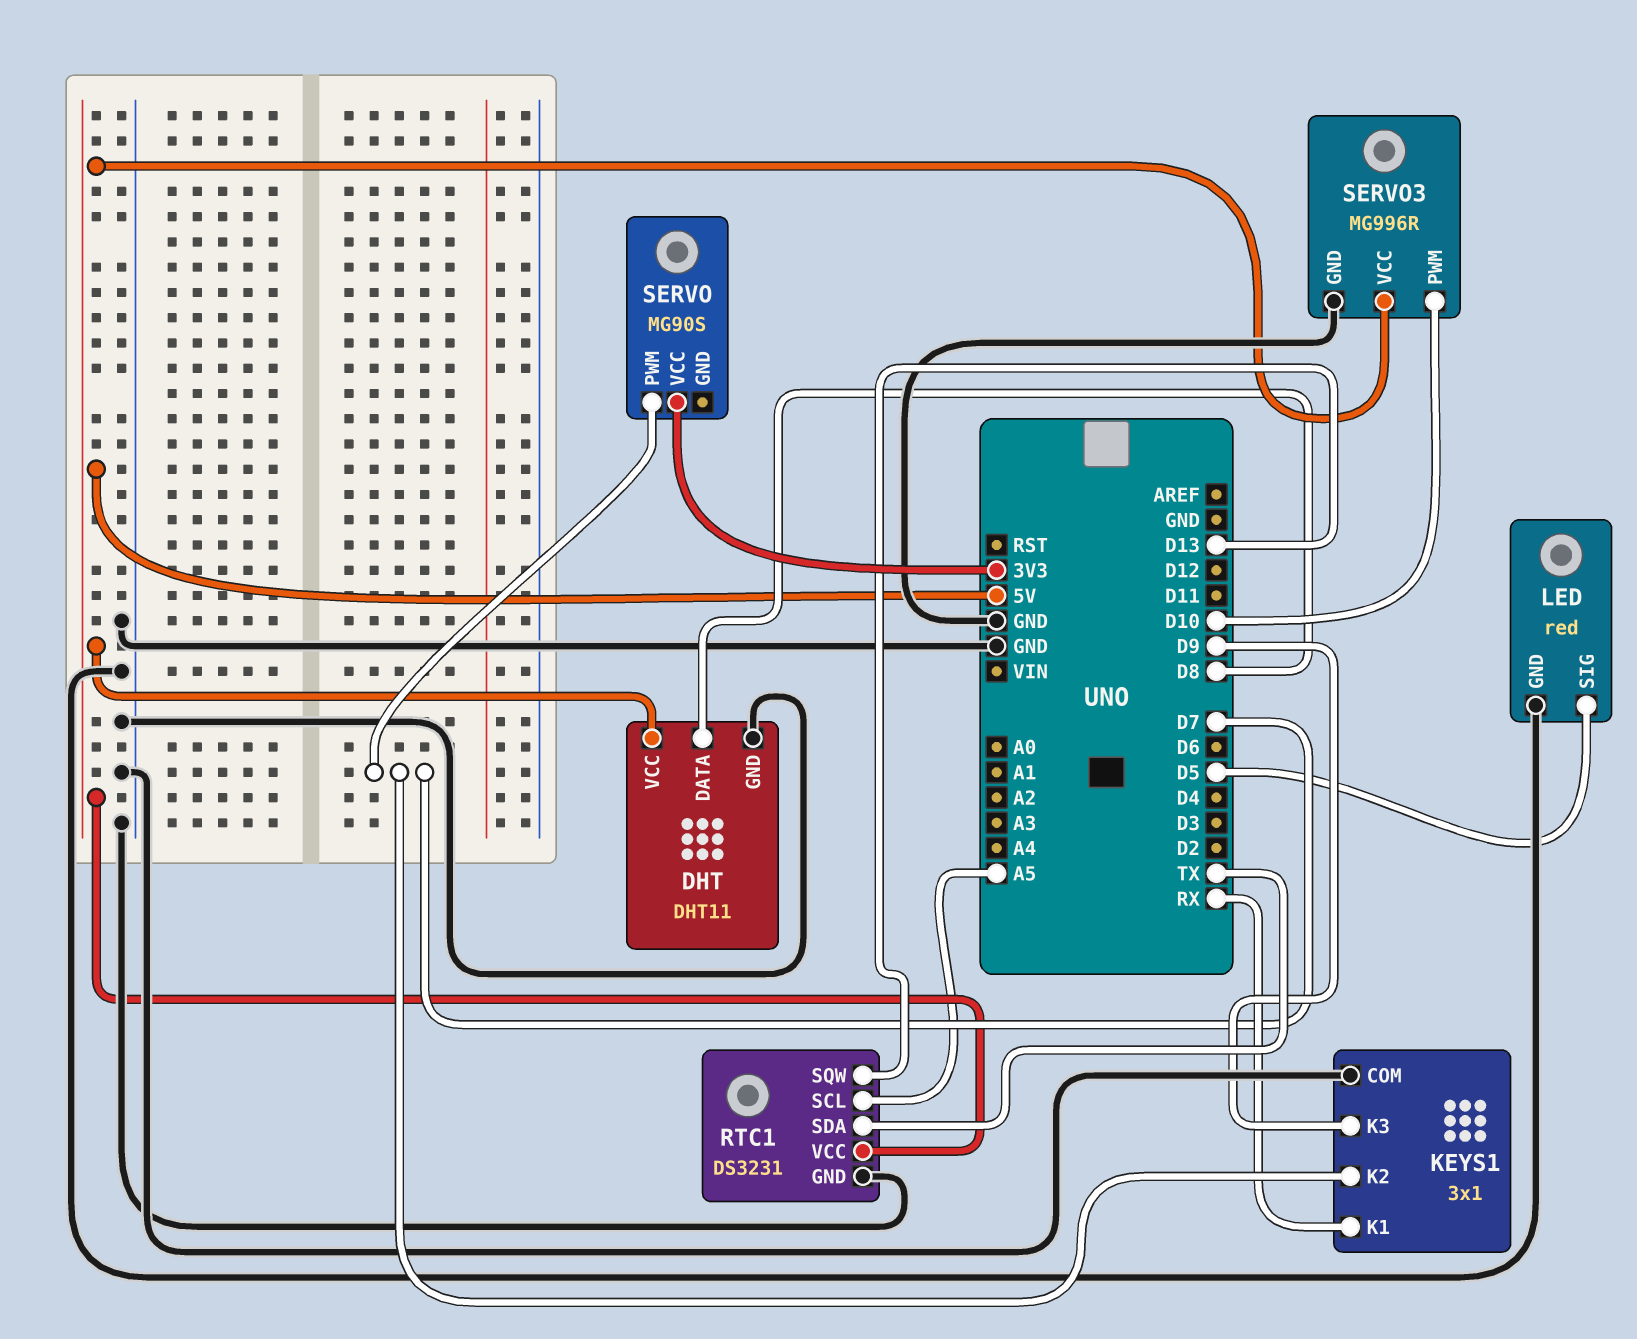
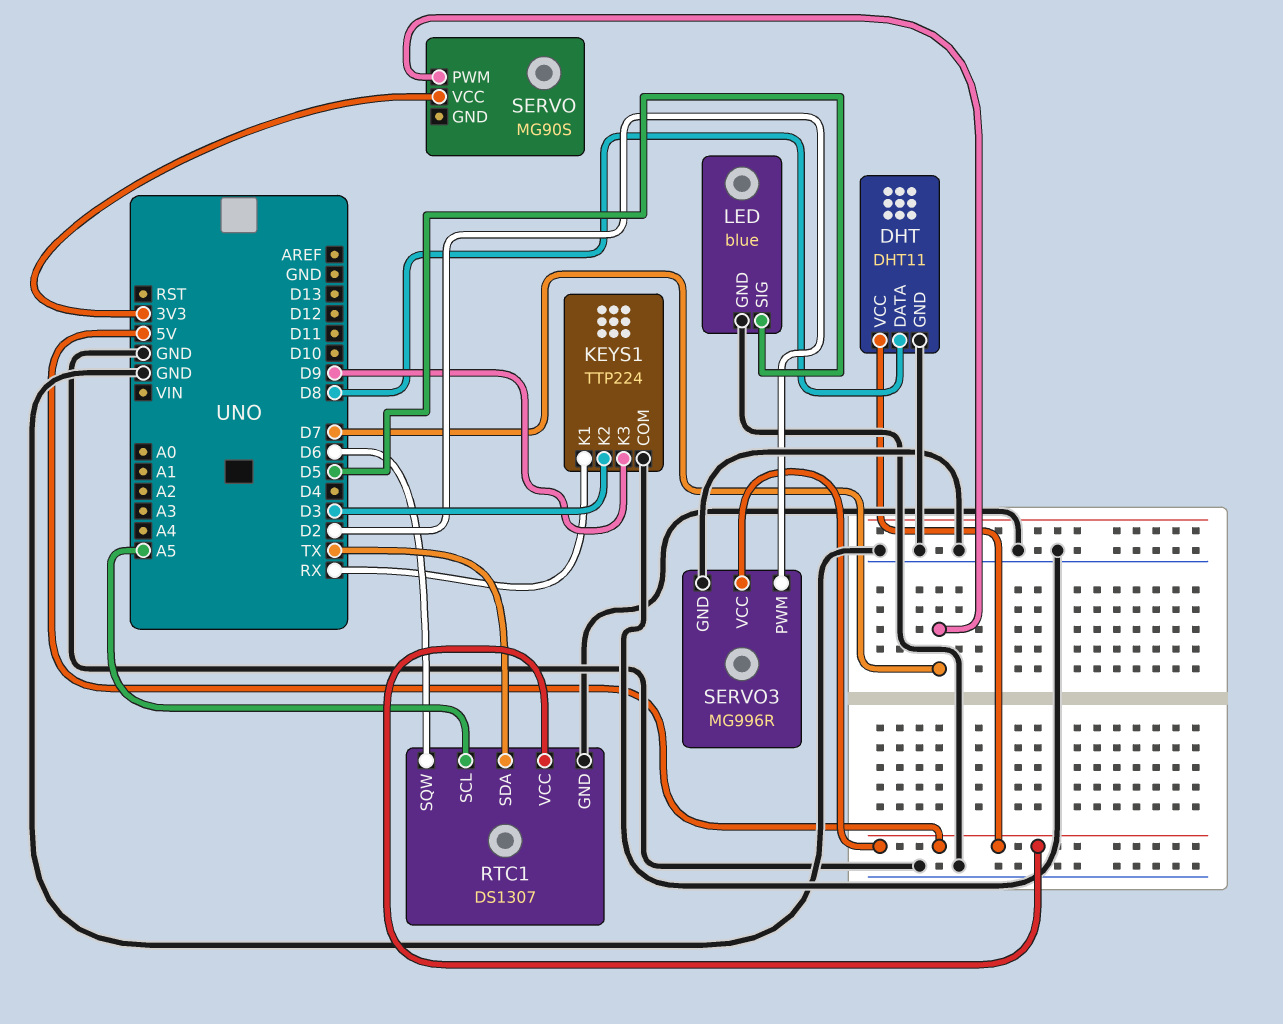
KEYS1: 3x1 -> TTP224
KEYS1 pin K2: D7 -> D3
LED: red -> blue
RTC1: DS3231 -> DS1307
RTC1 pin SQW: D13 -> D6
SERVO3 pin PWM: D10 -> D2

